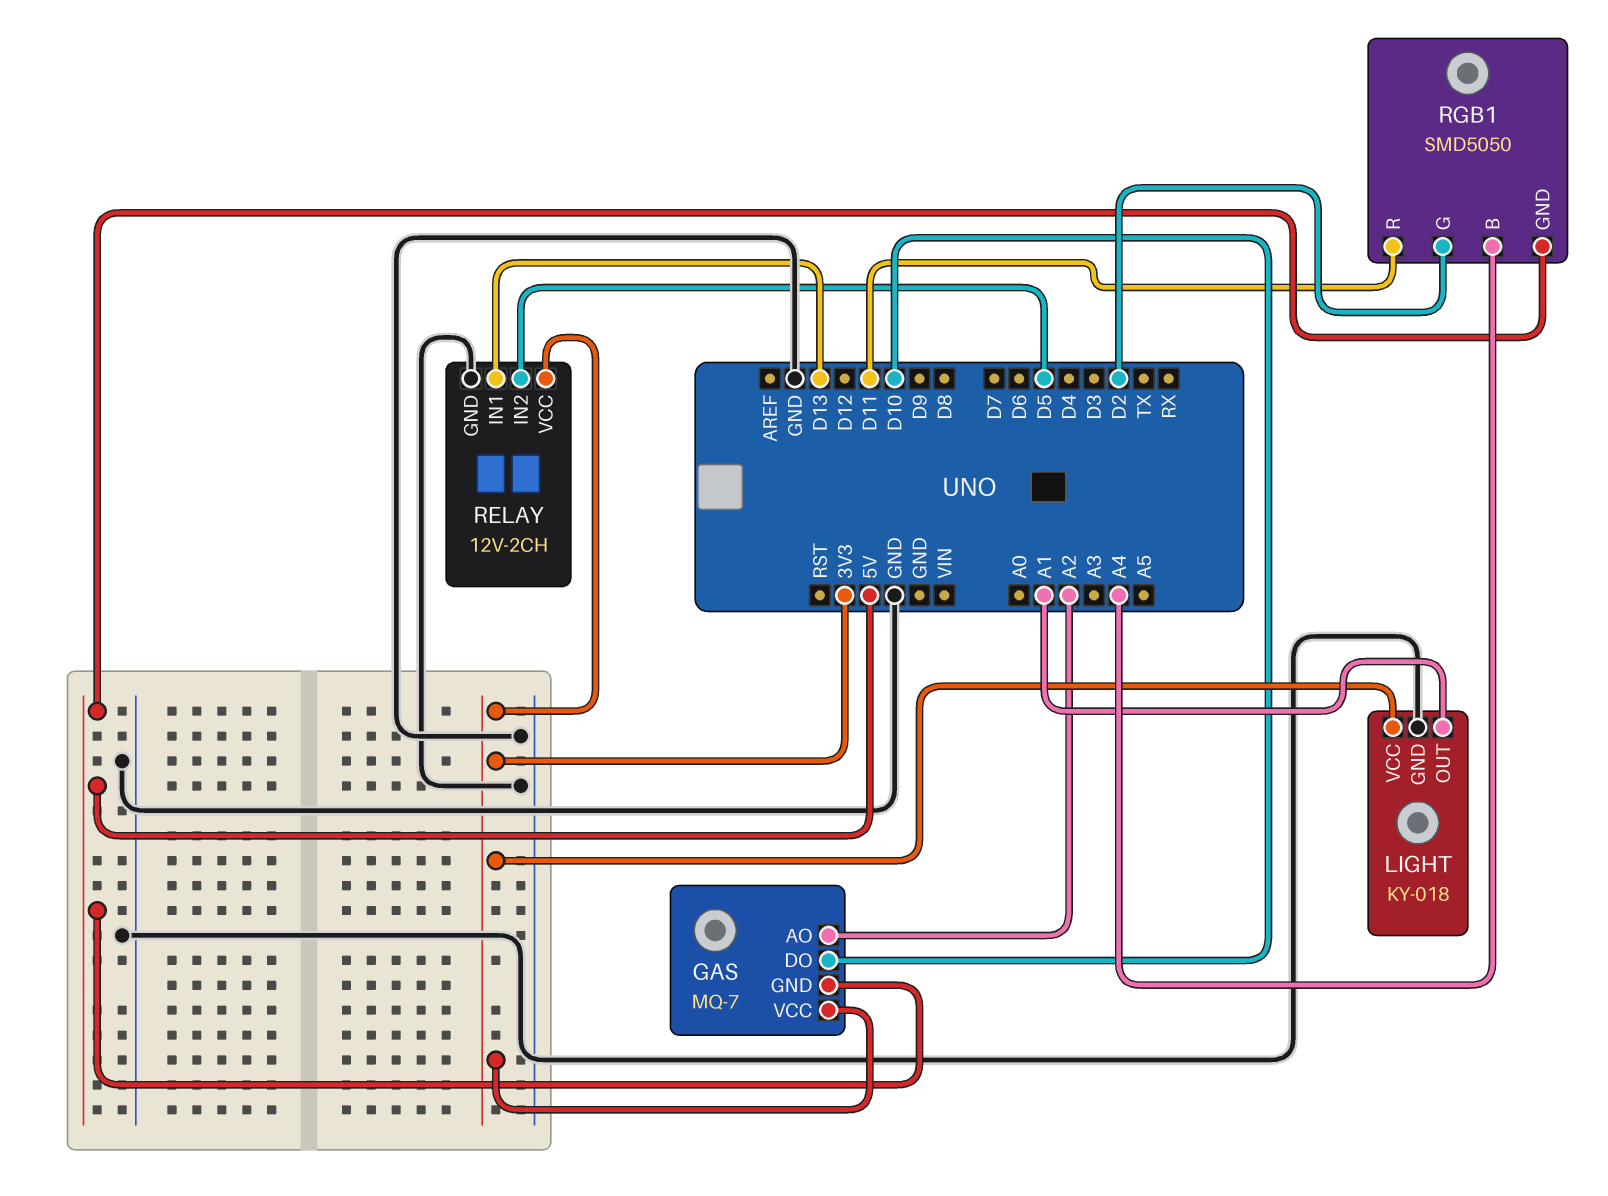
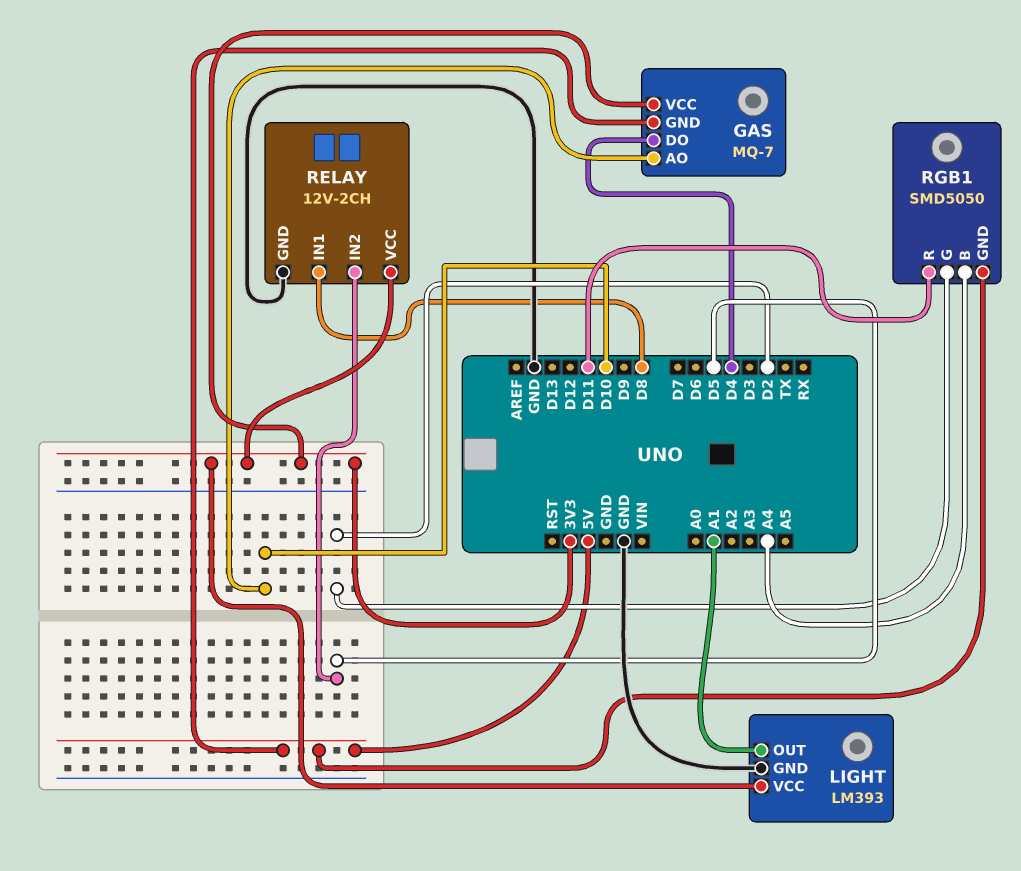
GAS pin AO: A2 -> D10
GAS pin DO: D10 -> D4
LIGHT: KY-018 -> LM393
RELAY pin IN1: D13 -> D8

